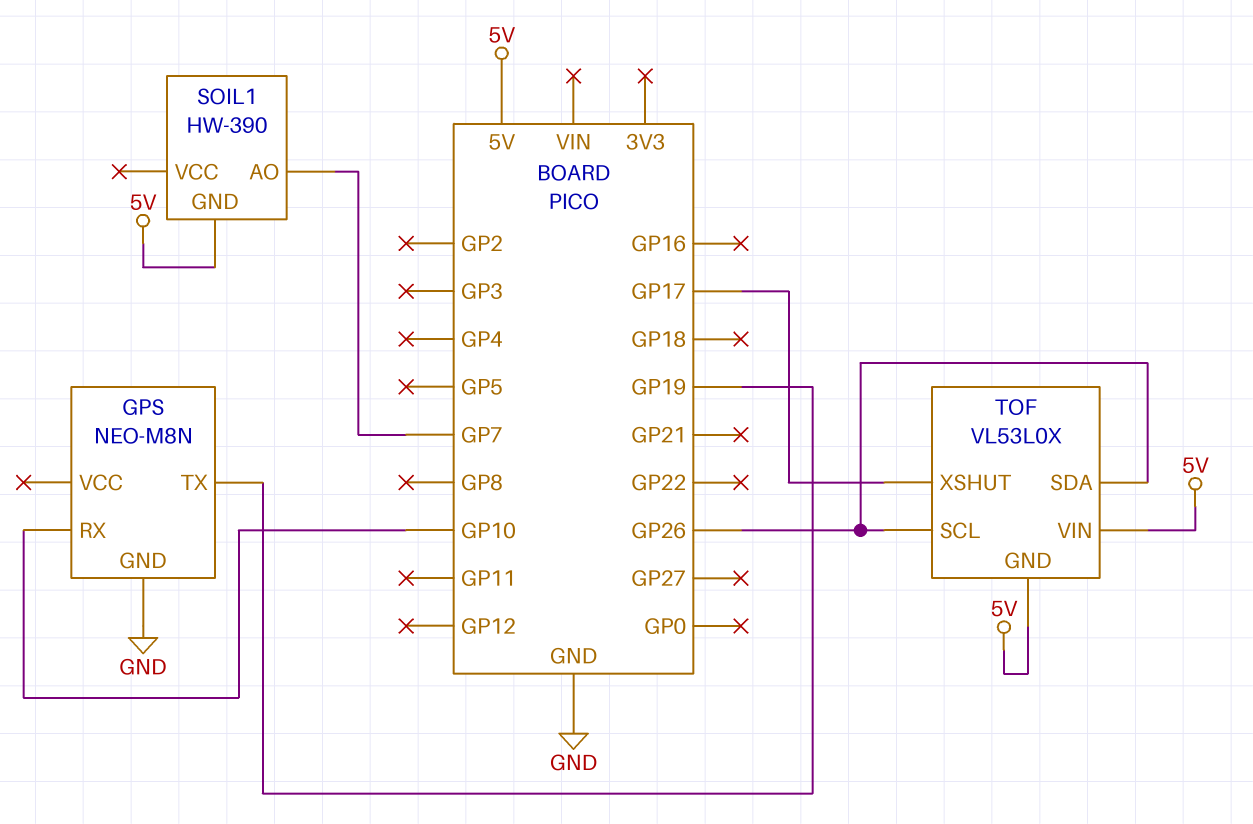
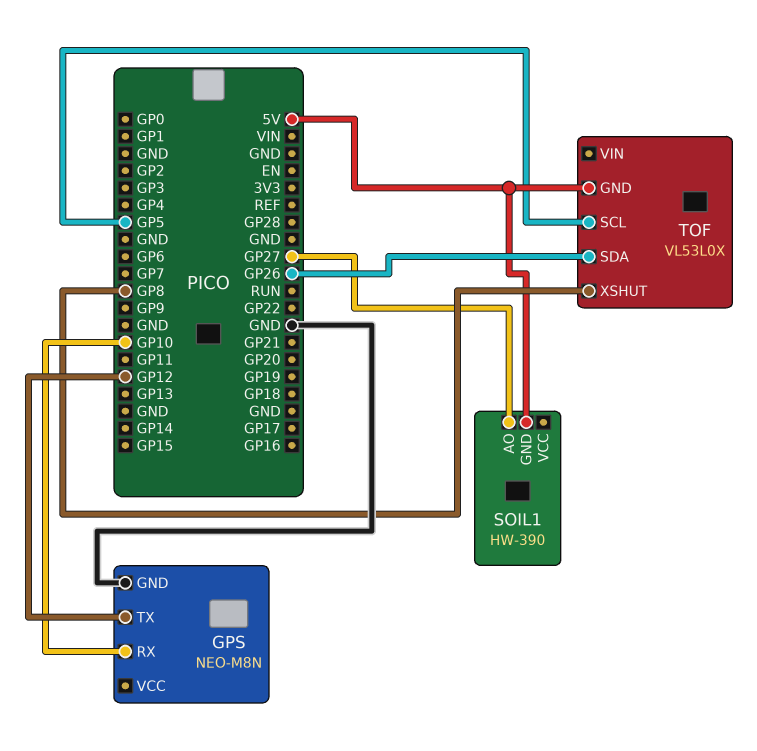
GPS pin TX: GP19 -> GP12
SOIL1 pin AO: GP7 -> GP27
TOF pin SCL: GP26 -> GP5
TOF pin VIN: 5V -> none
TOF pin XSHUT: GP17 -> GP8

